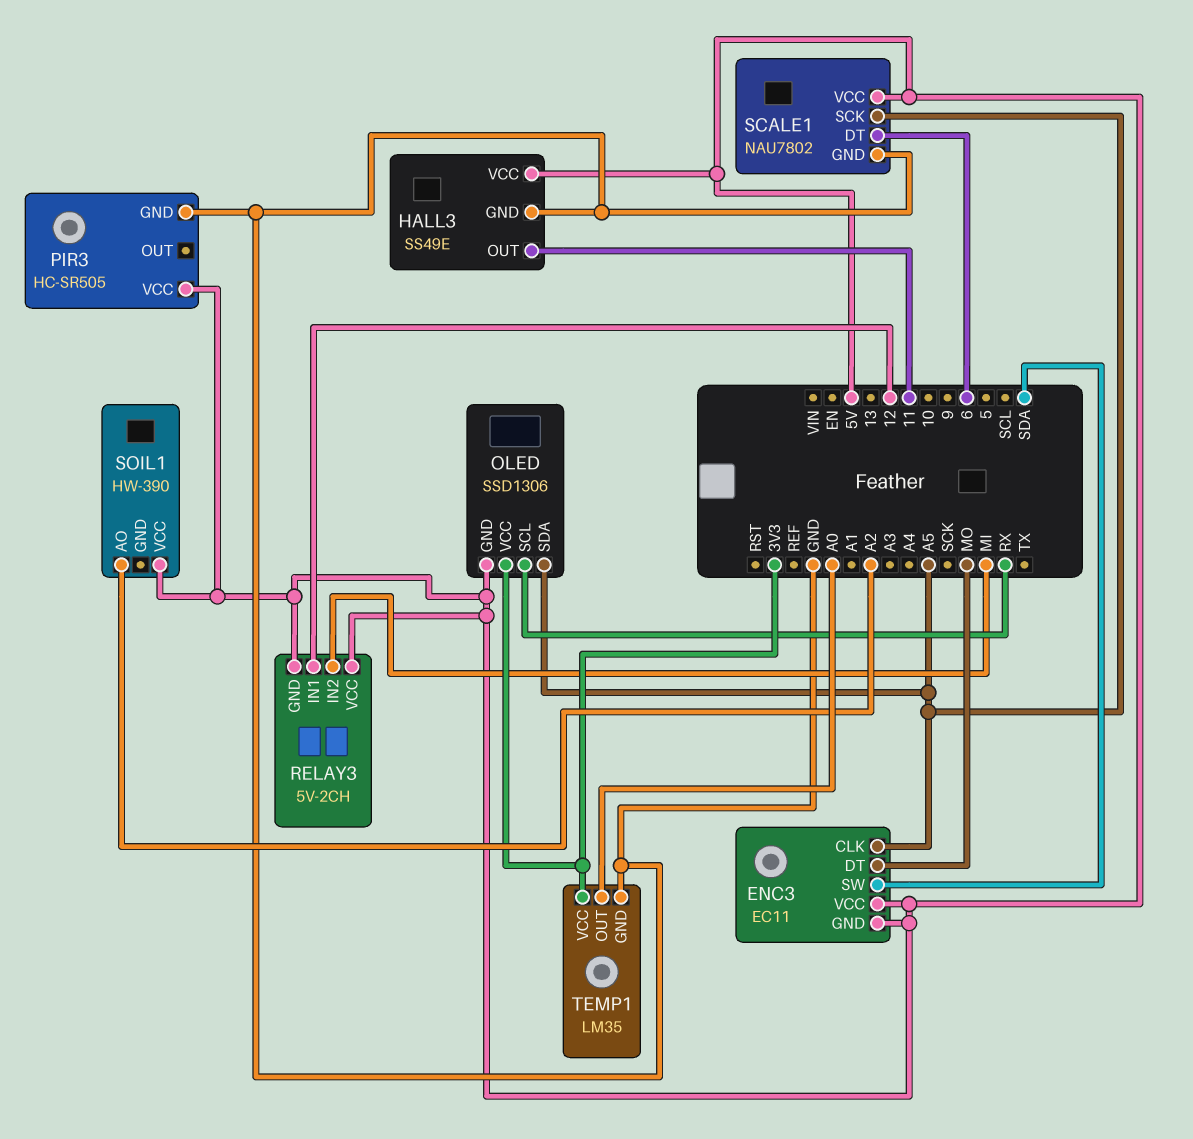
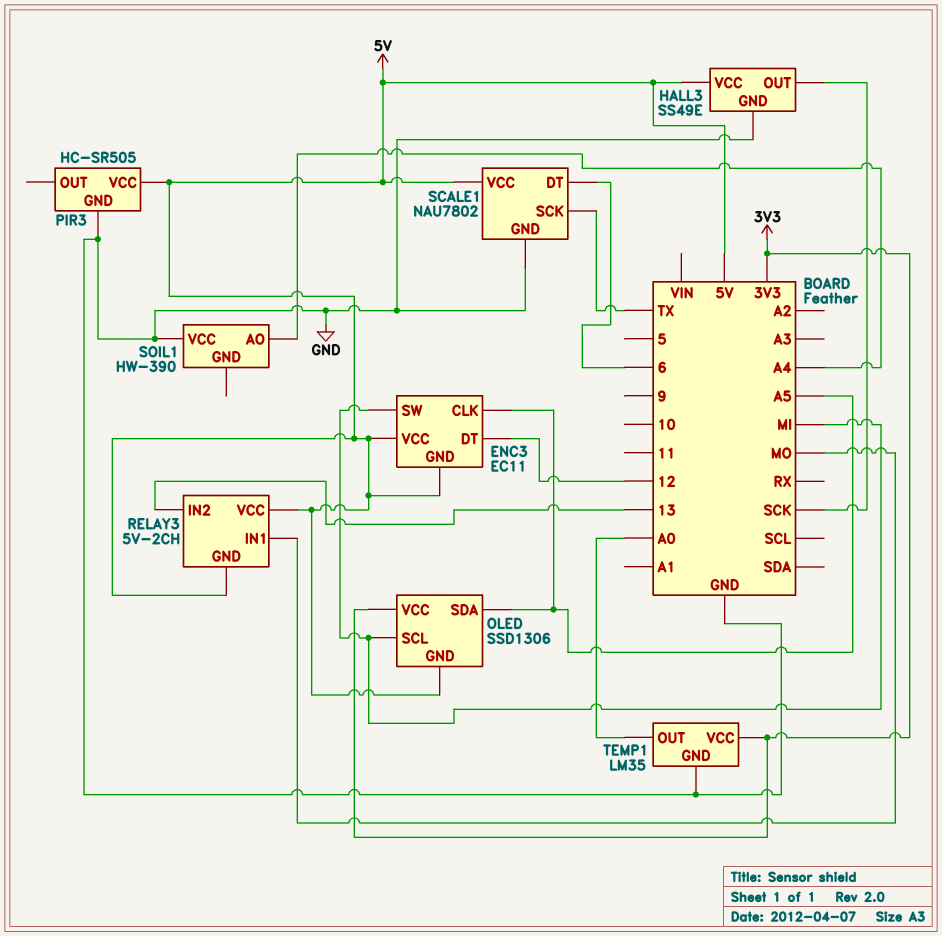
ENC3 pin DT: MO -> 12
ENC3 pin SW: SDA -> MI
HALL3 pin OUT: 11 -> SCK
OLED pin SCL: RX -> MI
RELAY3 pin IN1: 12 -> MO
RELAY3 pin IN2: MI -> 13
SCALE1 pin SCK: A5 -> TX
SOIL1 pin AO: A2 -> A4
SOIL1 pin VCC: 5V -> GND

